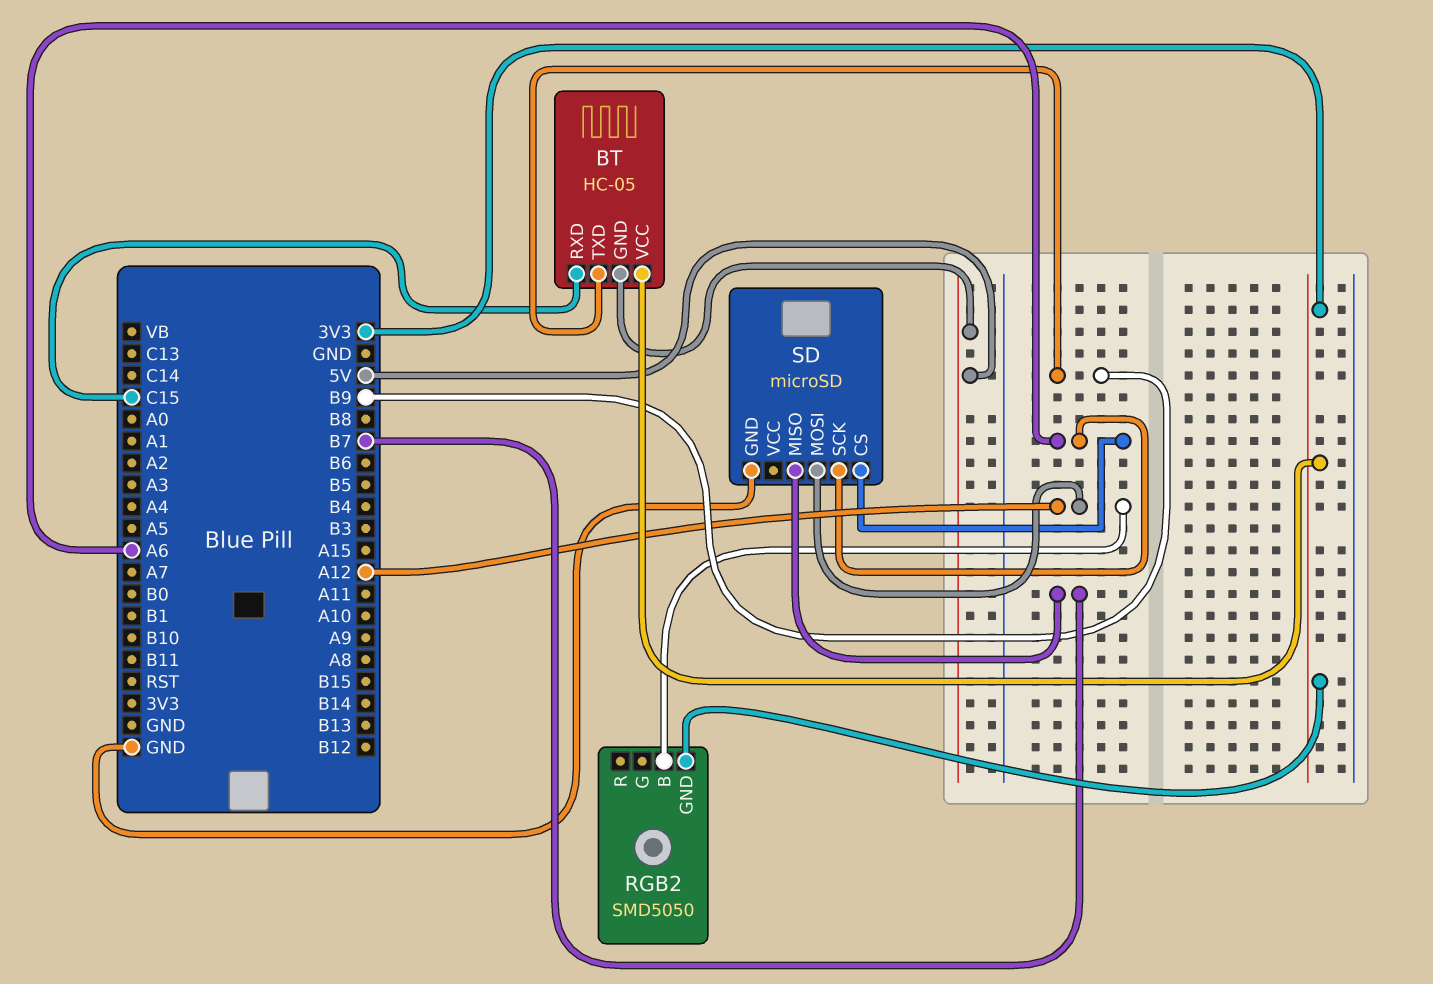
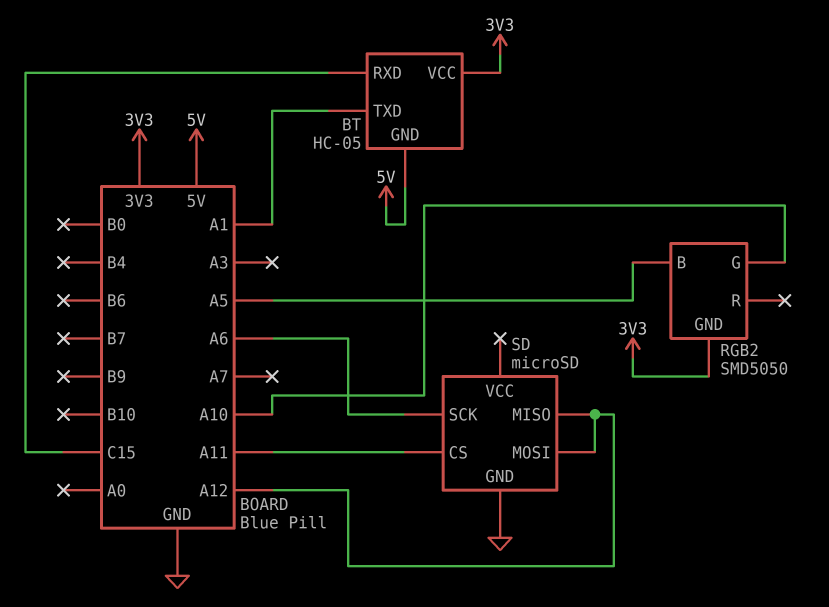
BT pin TXD: B9 -> A1
RGB2 pin B: A12 -> A5
RGB2 pin G: none -> A10
SD pin CS: A6 -> A11
SD pin MISO: B7 -> A12

